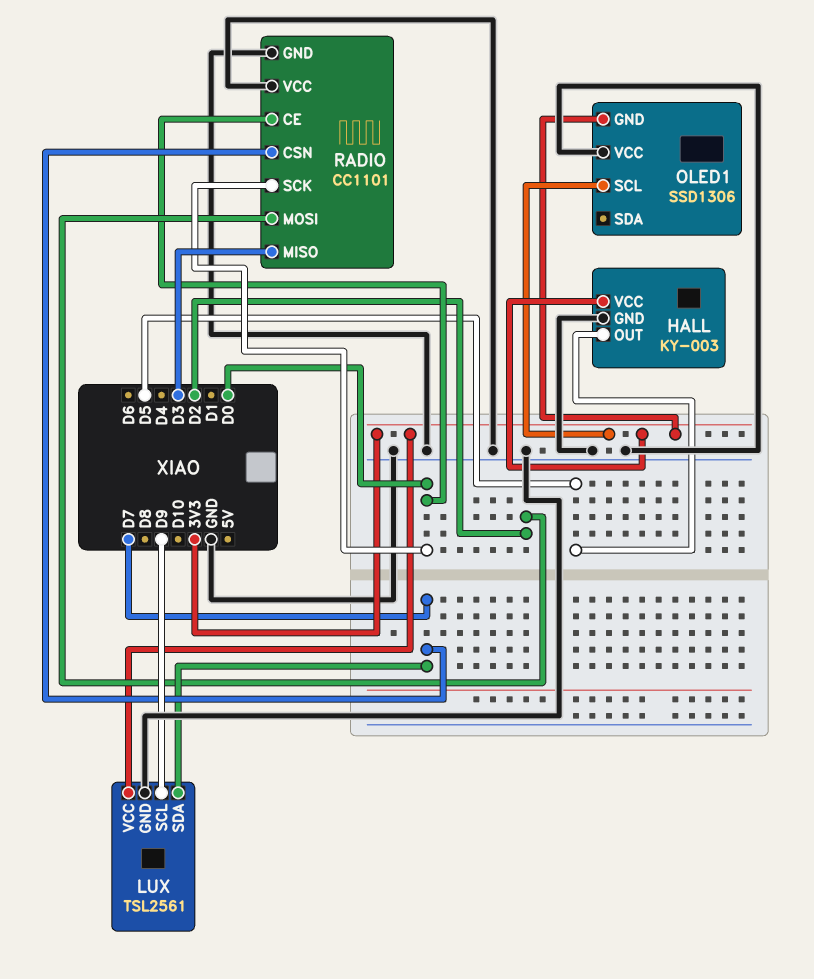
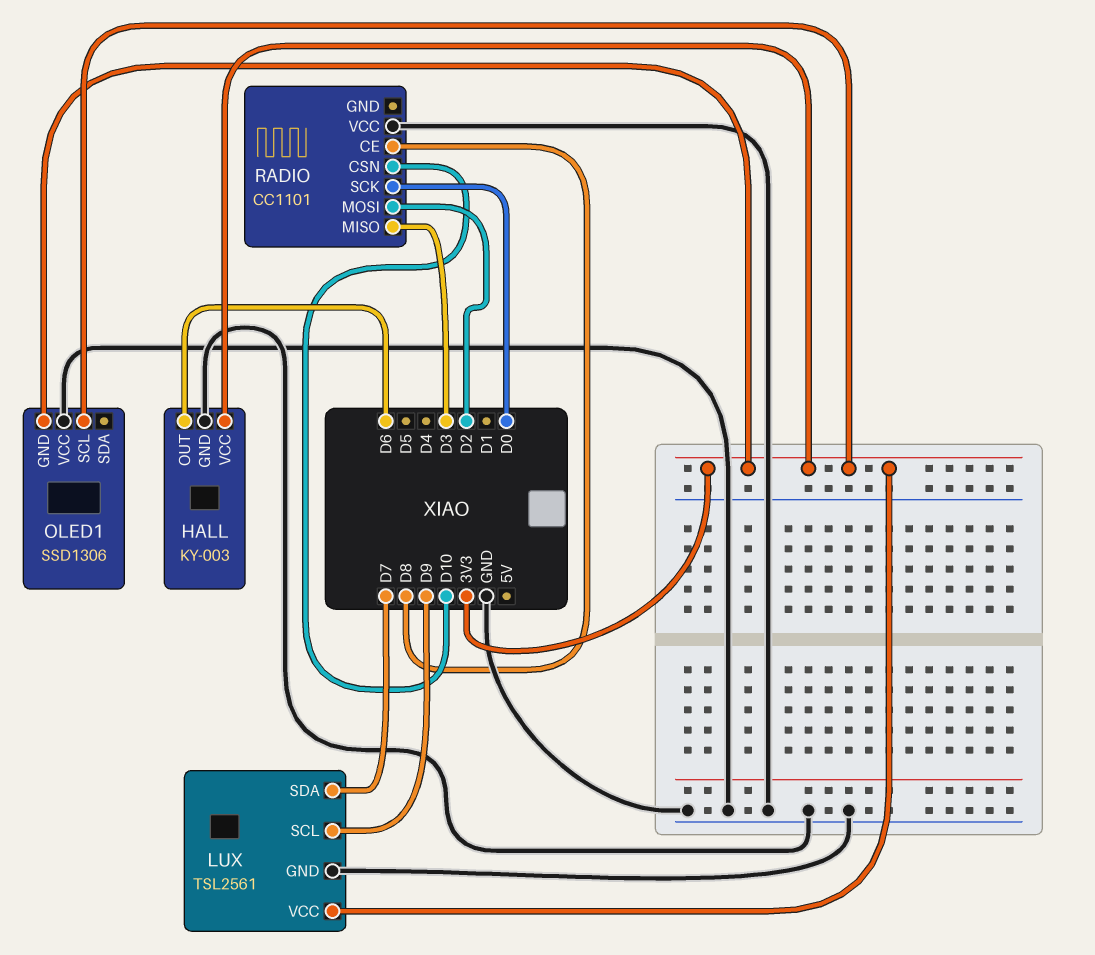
HALL pin OUT: D5 -> D6
RADIO pin CE: D0 -> D8
RADIO pin CSN: D7 -> D10
RADIO pin GND: GND -> none

